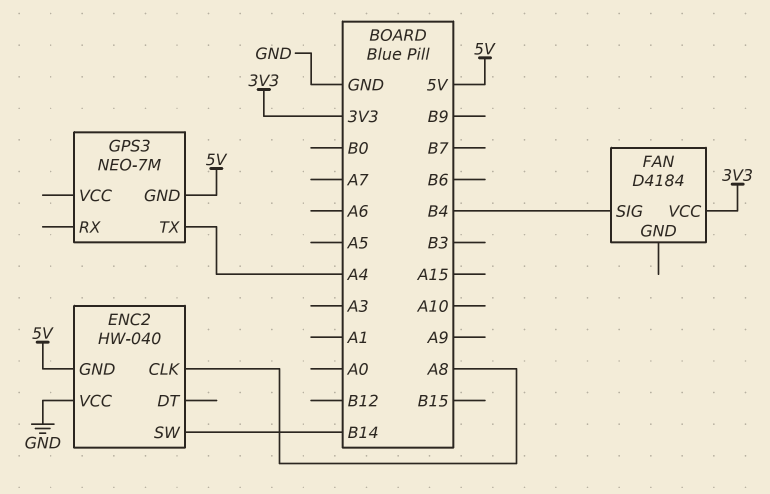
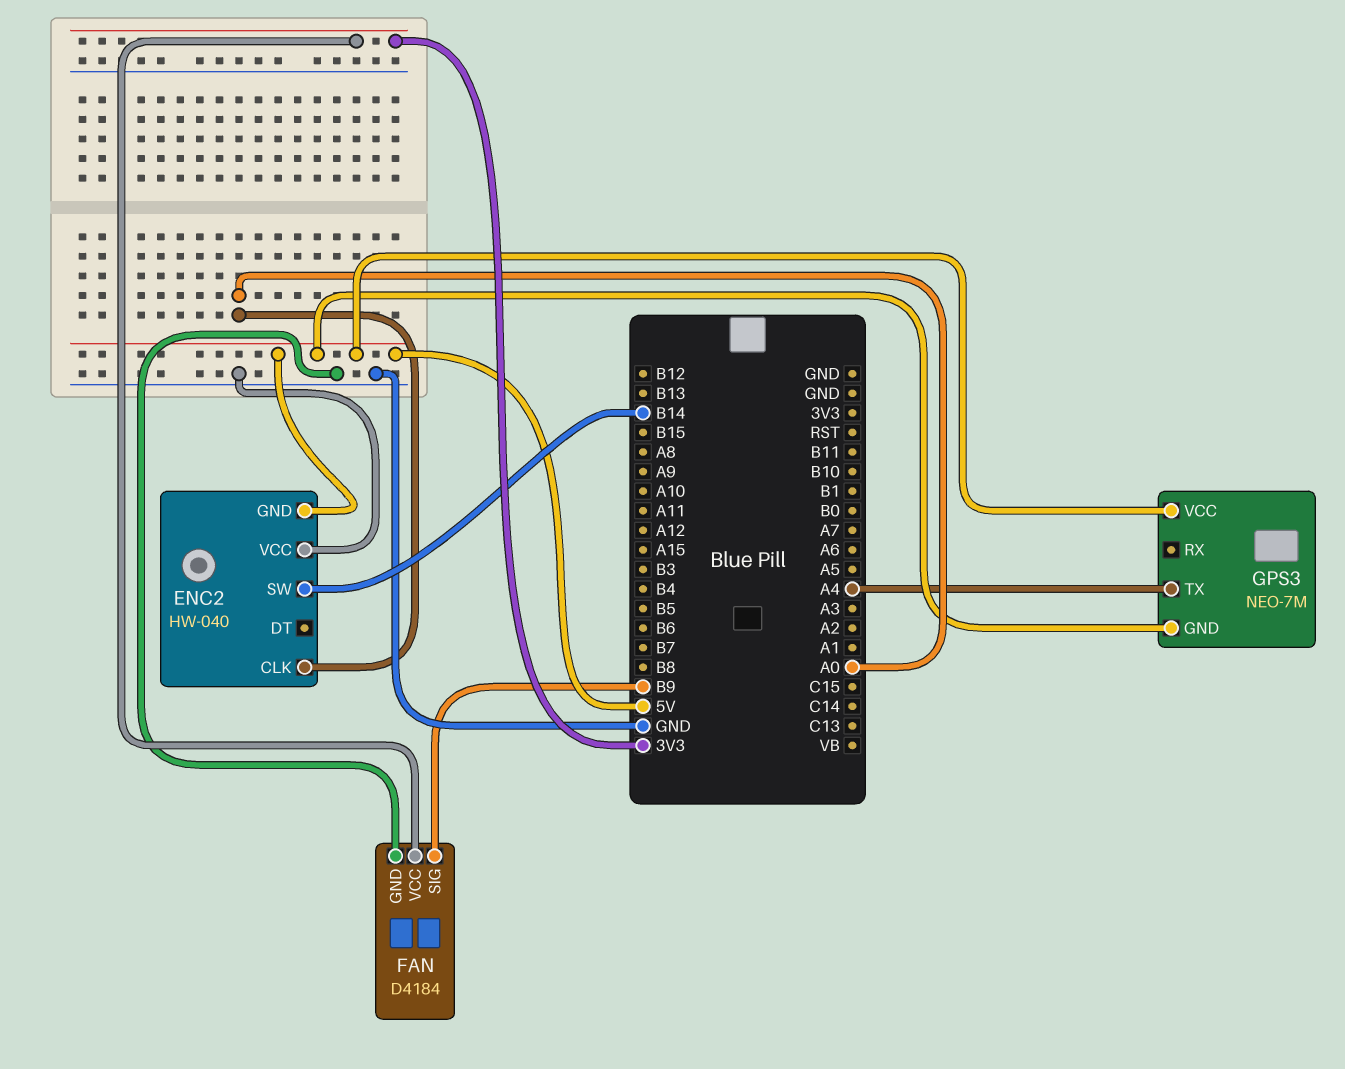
ENC2 pin CLK: A8 -> A0
FAN pin GND: none -> GND
FAN pin SIG: B4 -> B9
GPS3 pin VCC: none -> 5V

